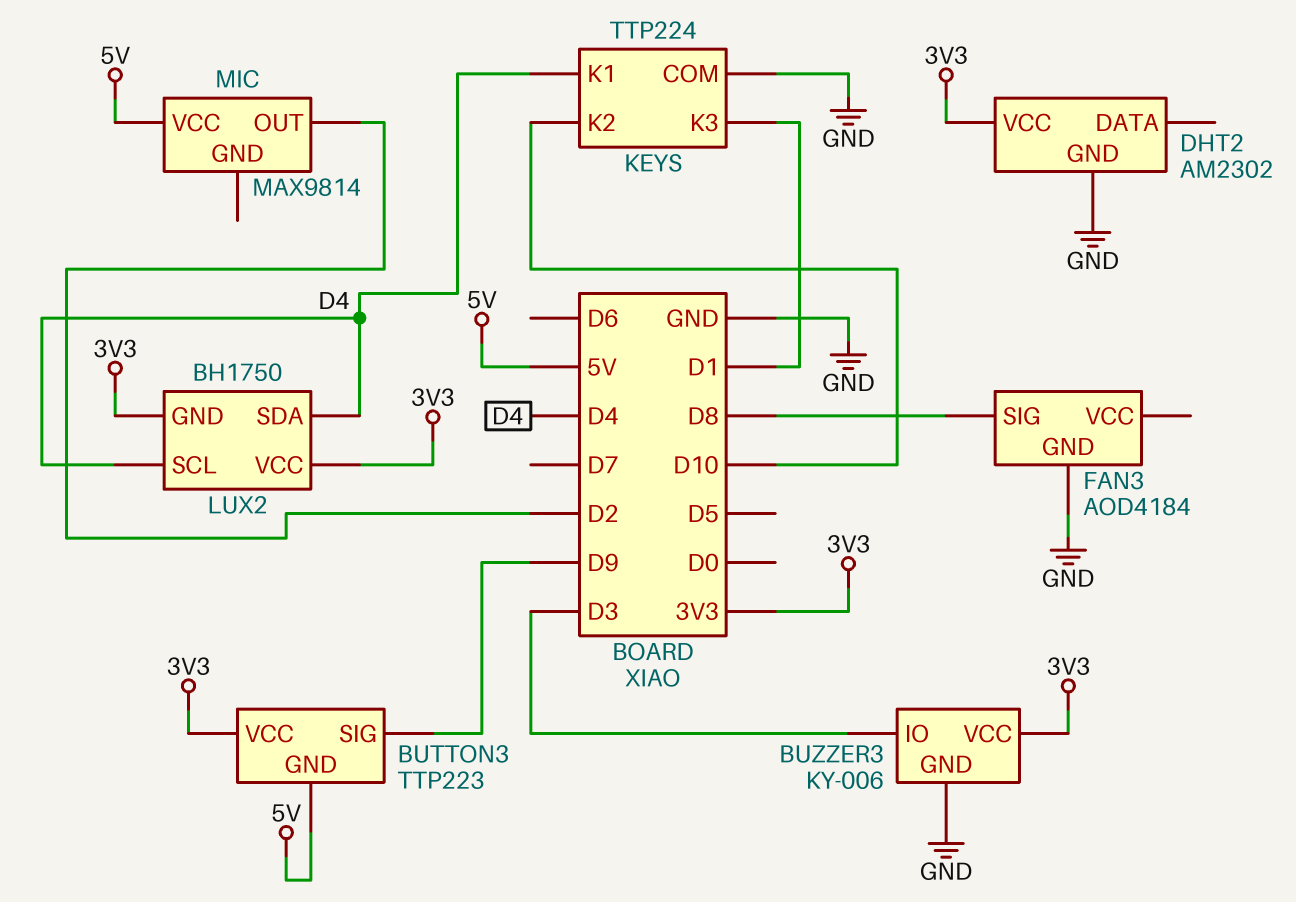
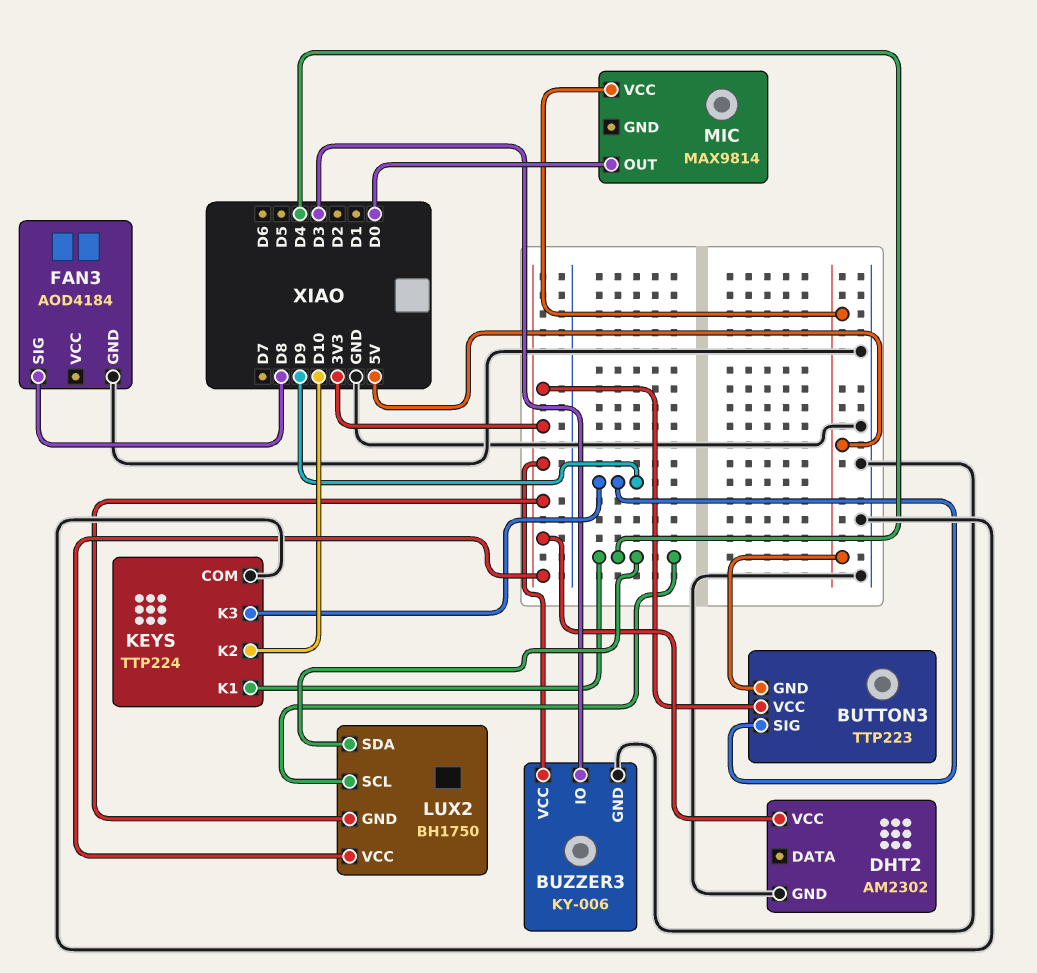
KEYS pin K3: D1 -> D9
MIC pin OUT: D2 -> D0

